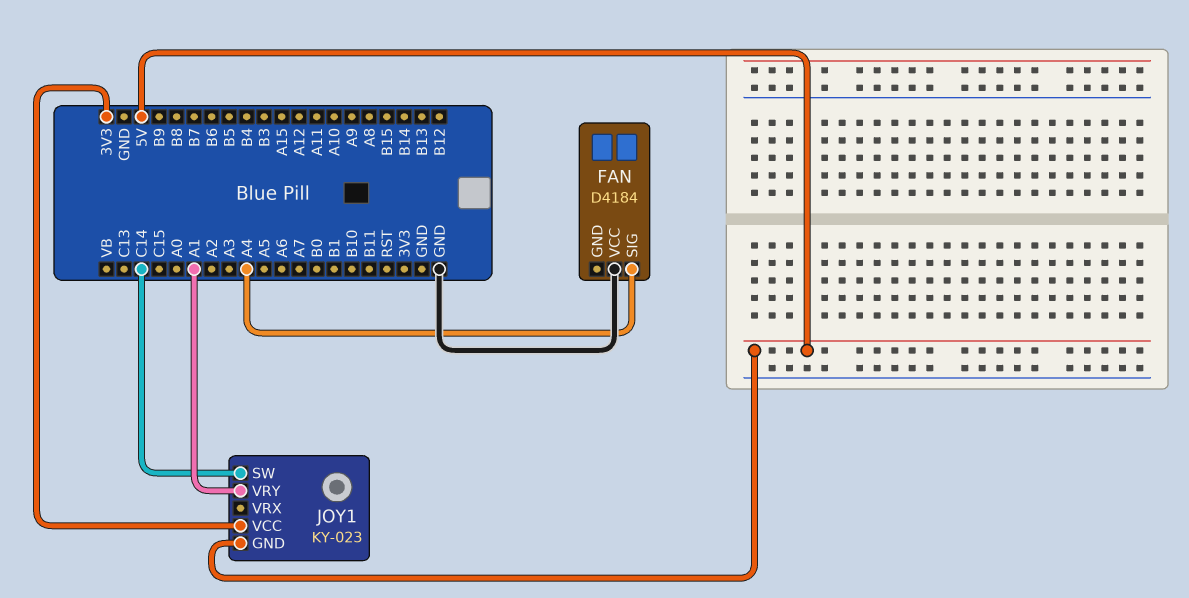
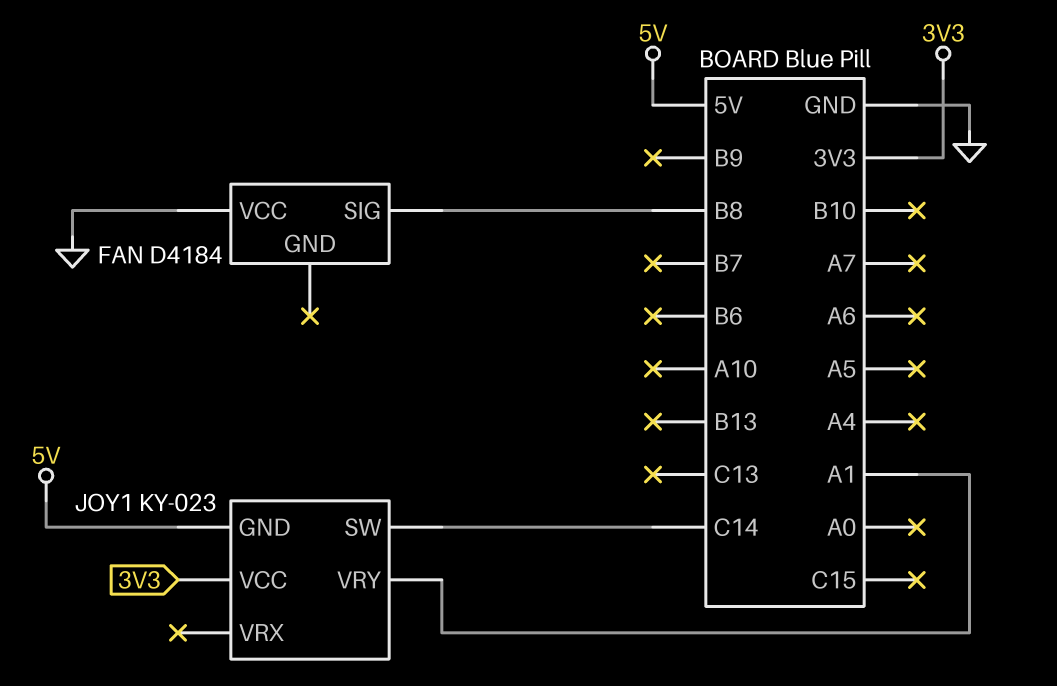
FAN pin SIG: A4 -> B8

